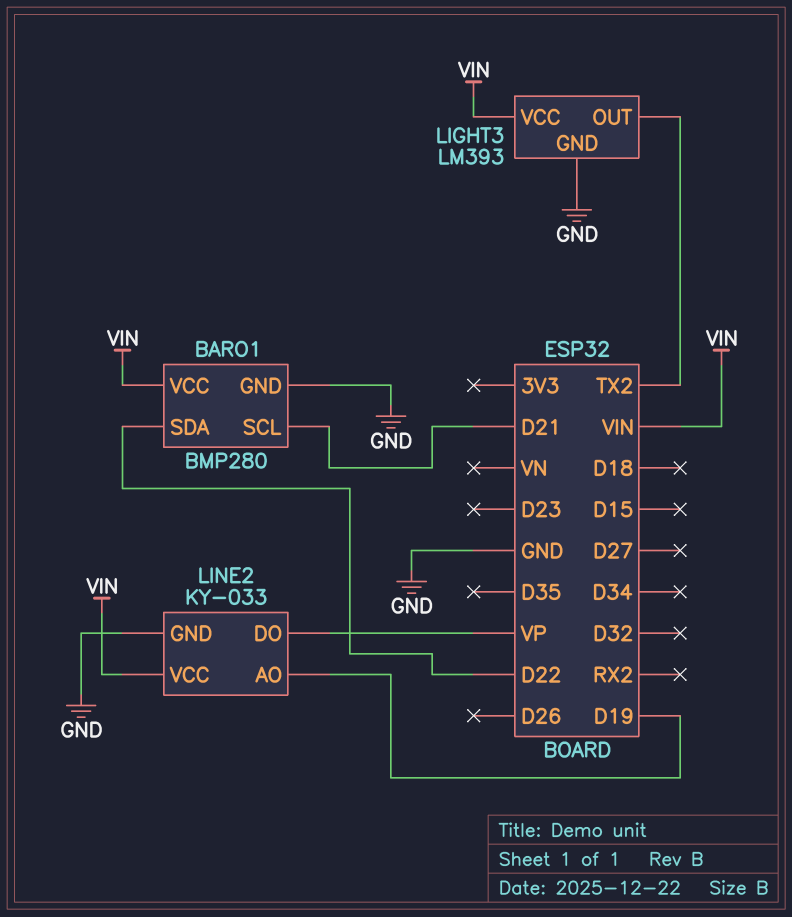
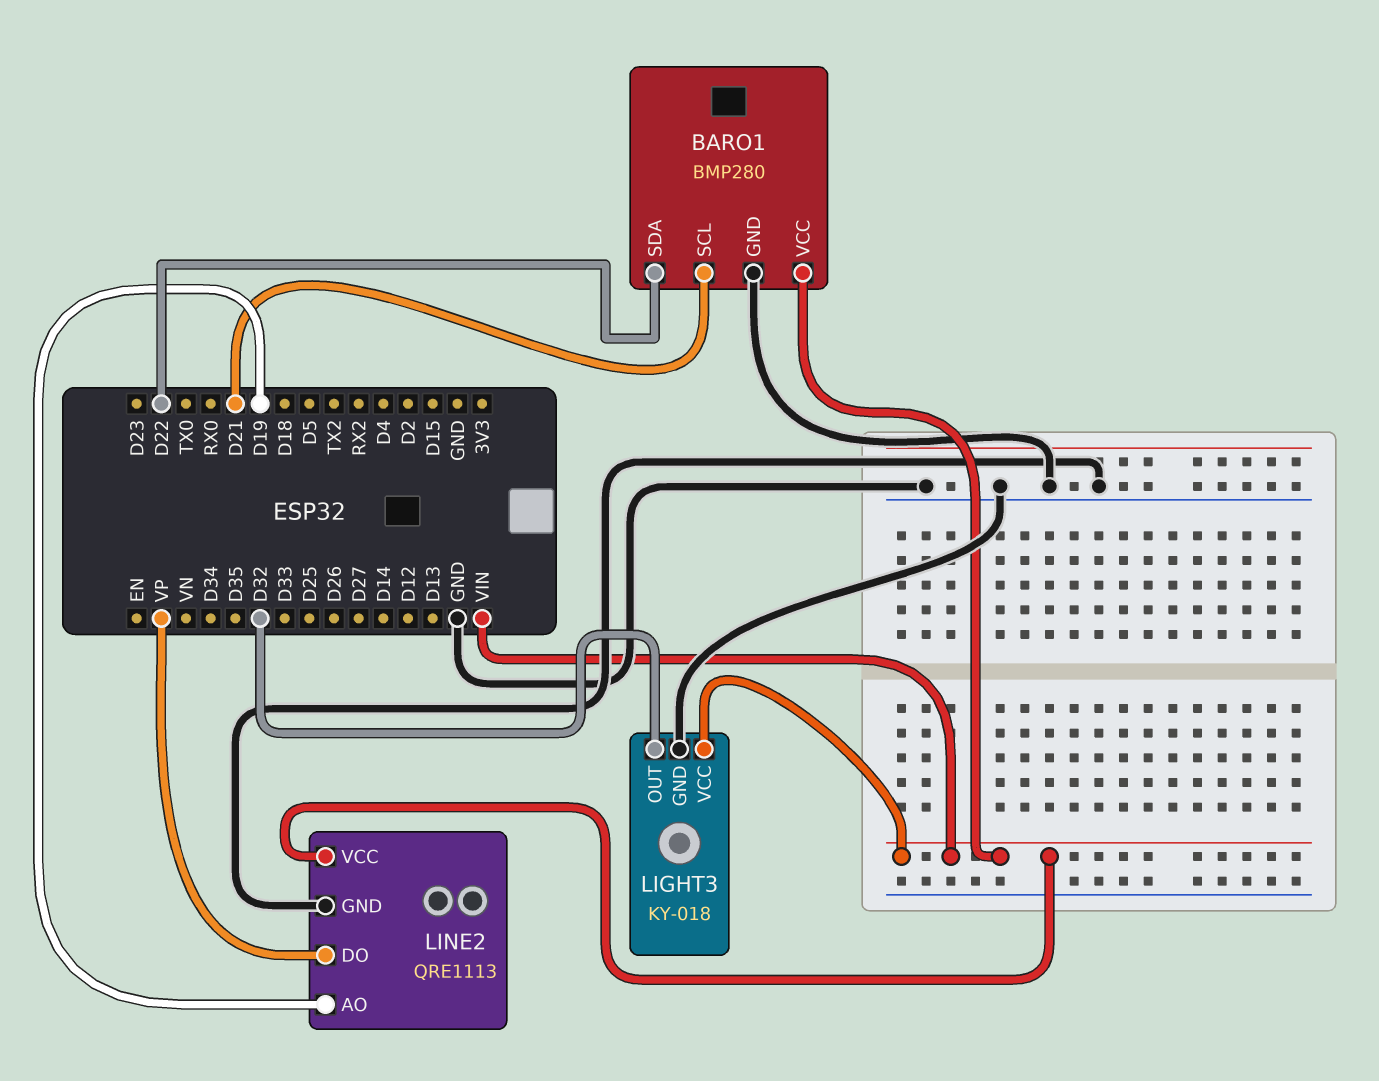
LIGHT3: LM393 -> KY-018
LIGHT3 pin OUT: TX2 -> D32
LINE2: KY-033 -> QRE1113

